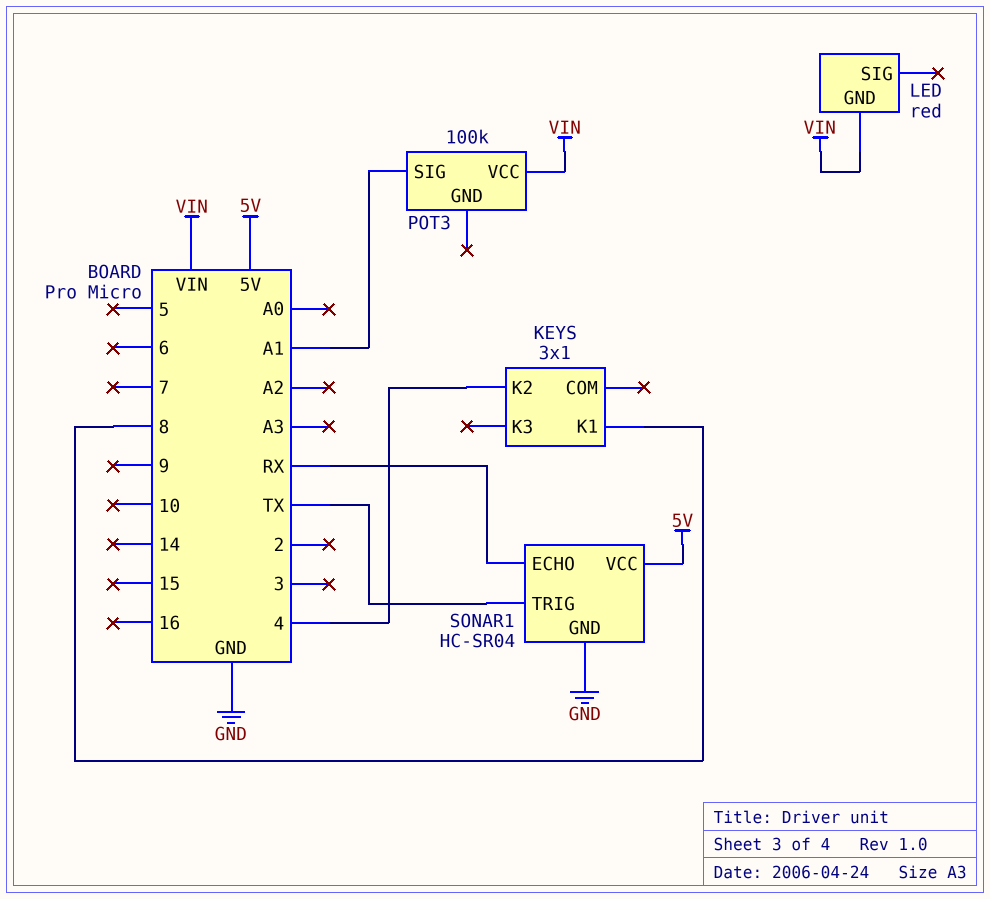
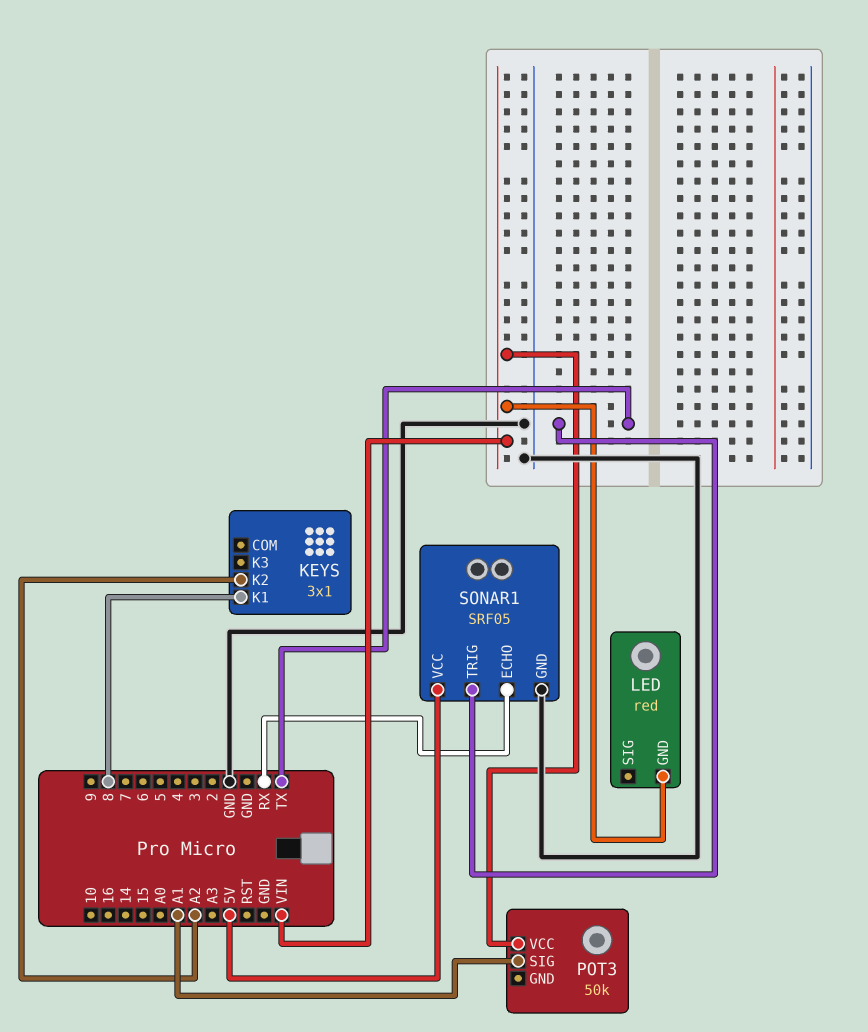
KEYS pin K2: 4 -> A2
POT3: 100k -> 50k
SONAR1: HC-SR04 -> SRF05

